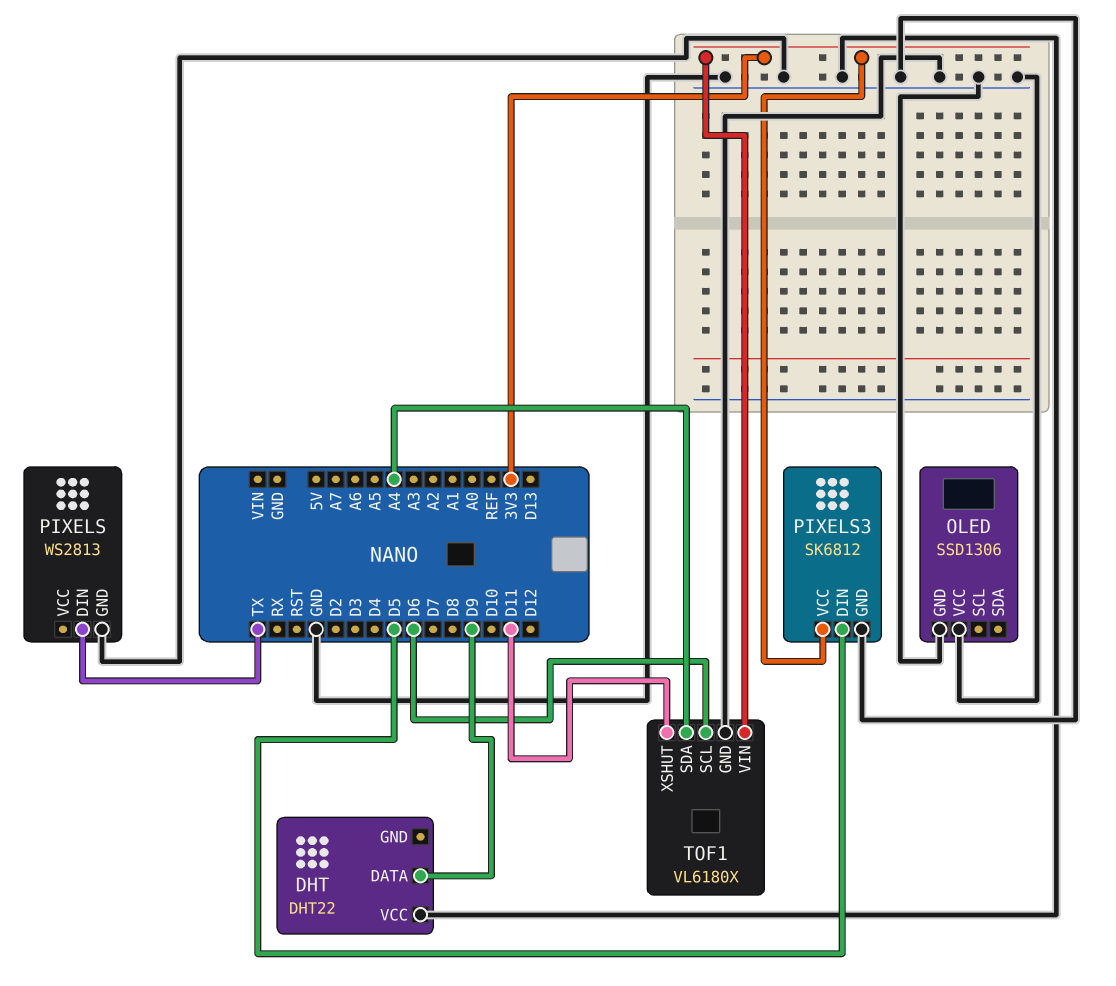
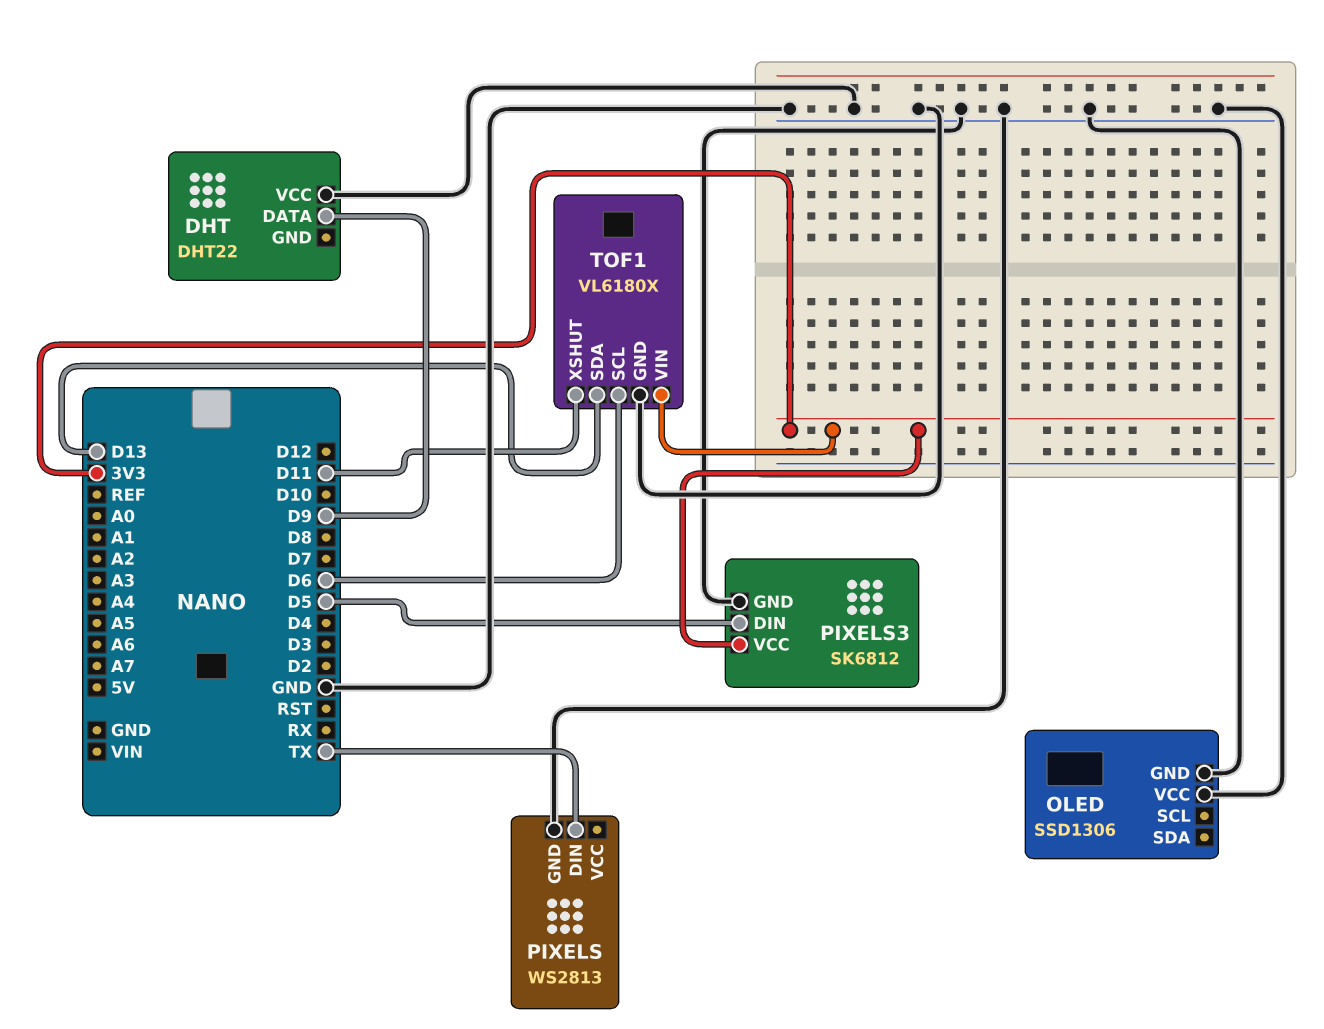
TOF1 pin SDA: A4 -> D13

